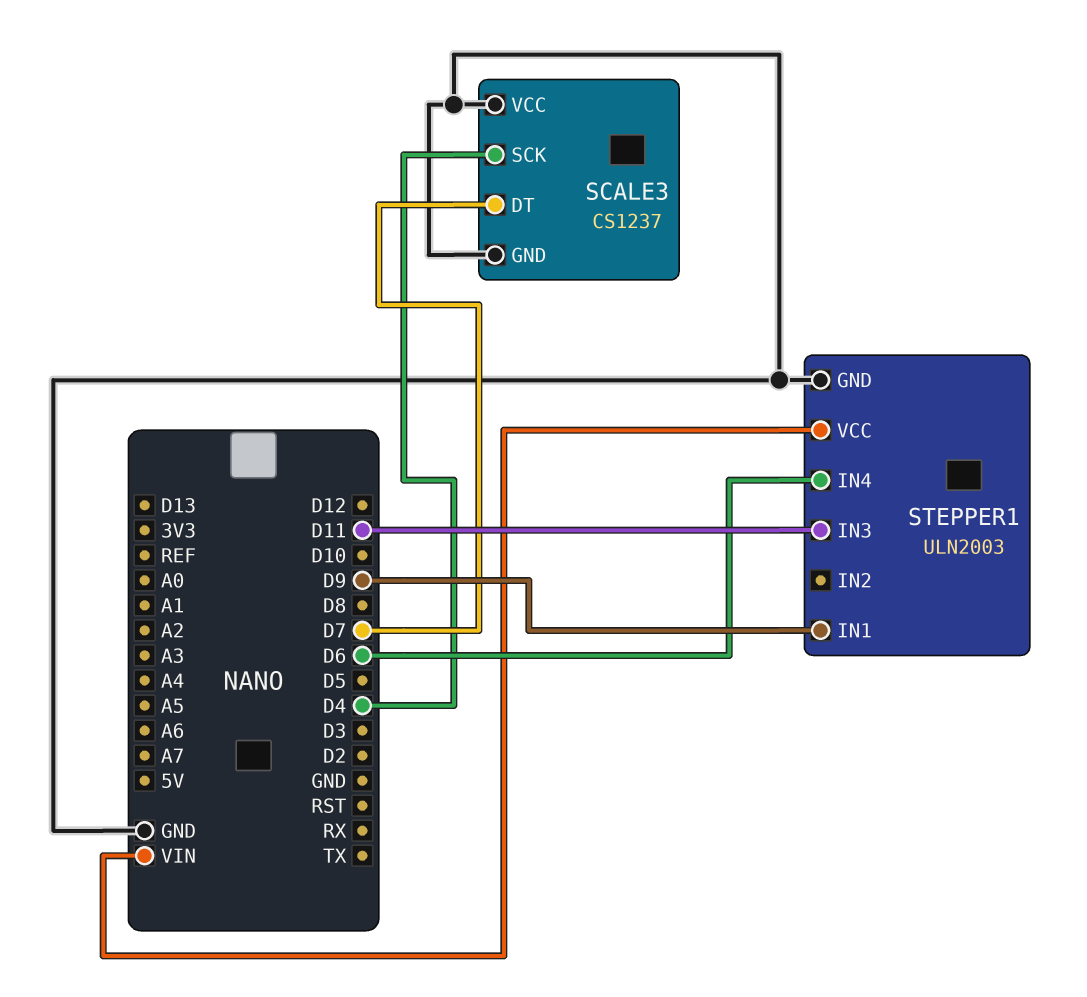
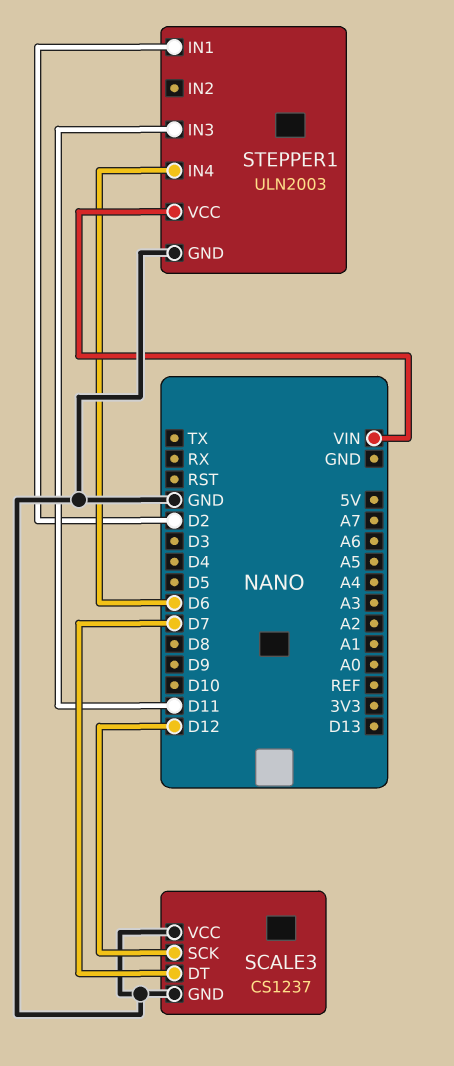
SCALE3 pin SCK: D4 -> D12
STEPPER1 pin IN1: D9 -> D2

